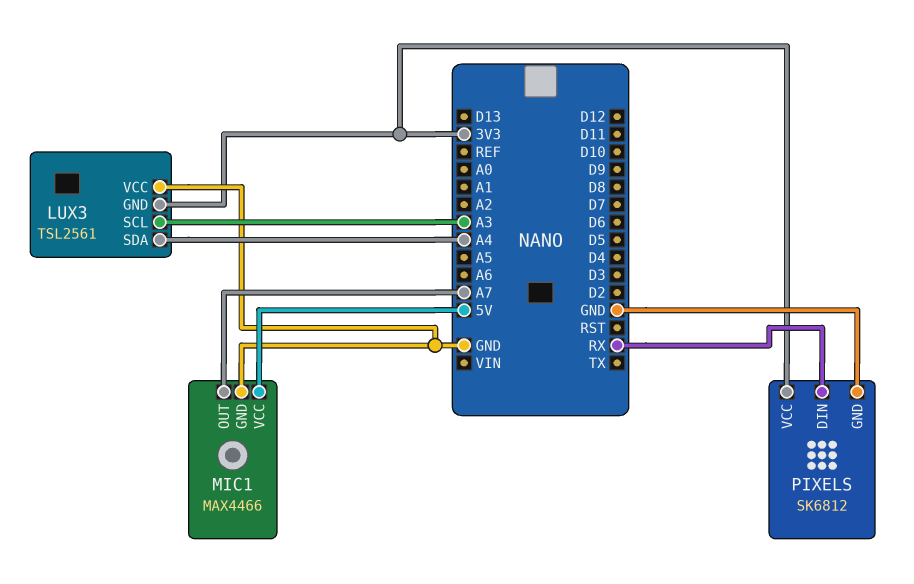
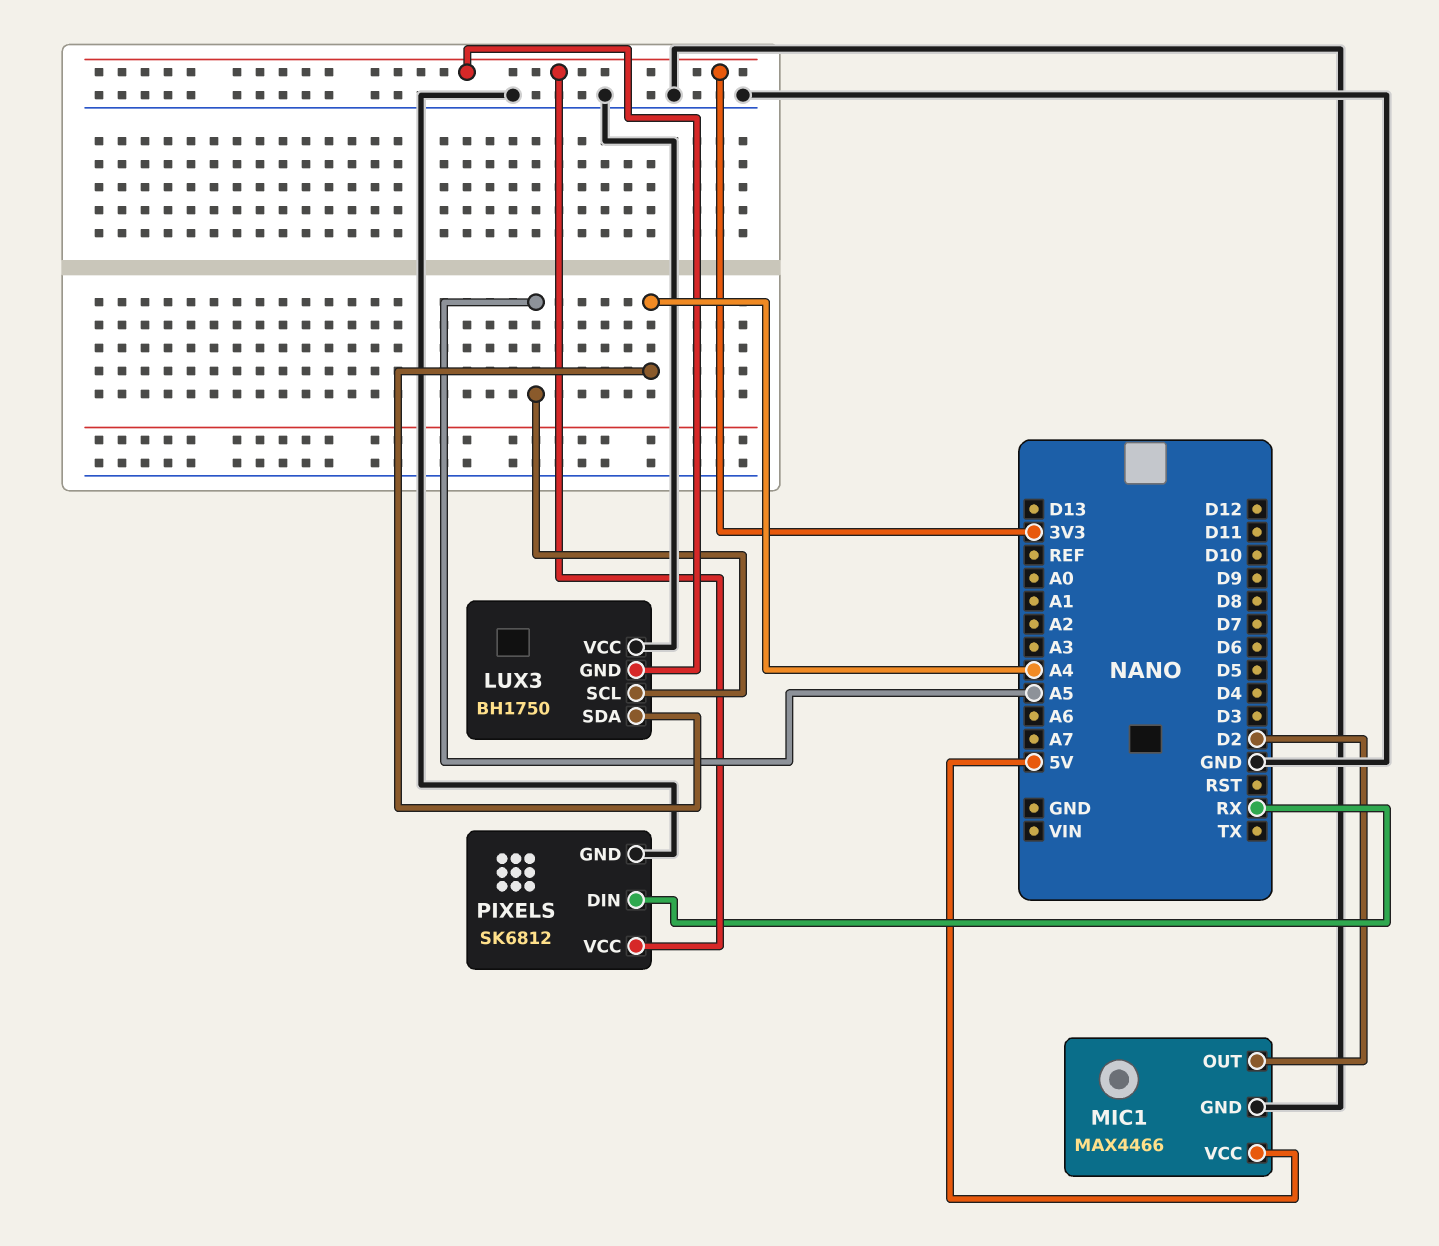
LUX3: TSL2561 -> BH1750
LUX3 pin SCL: A3 -> A5
MIC1 pin OUT: A7 -> D2

